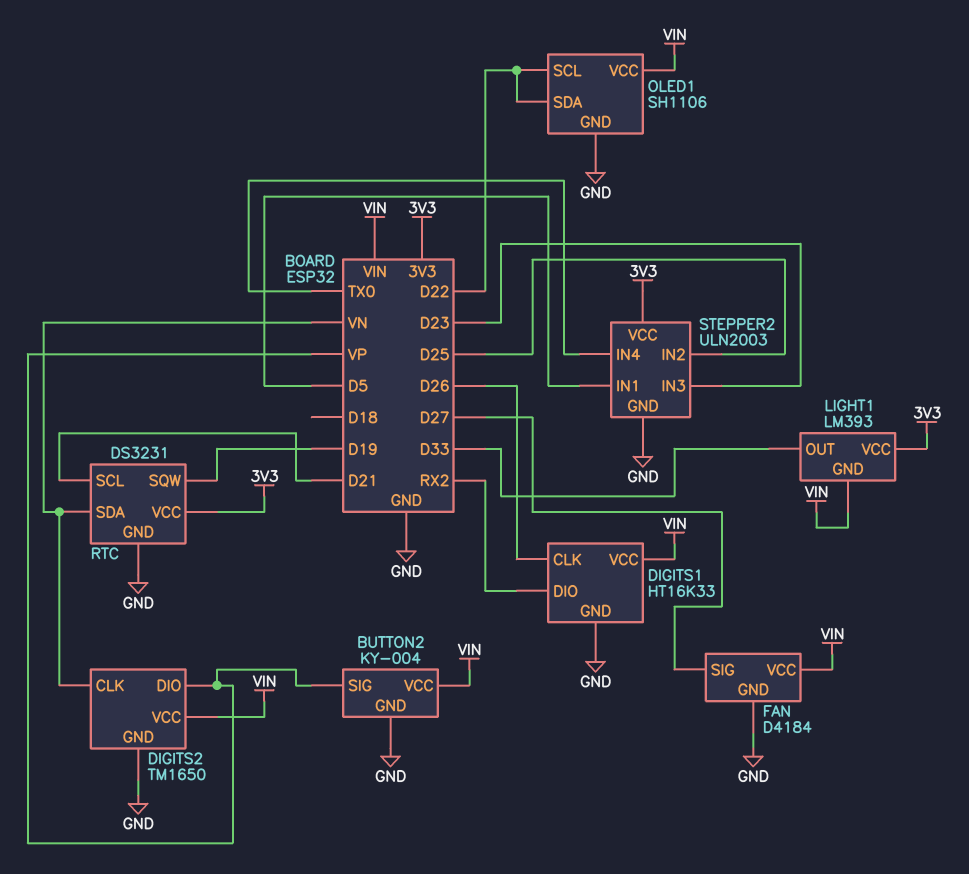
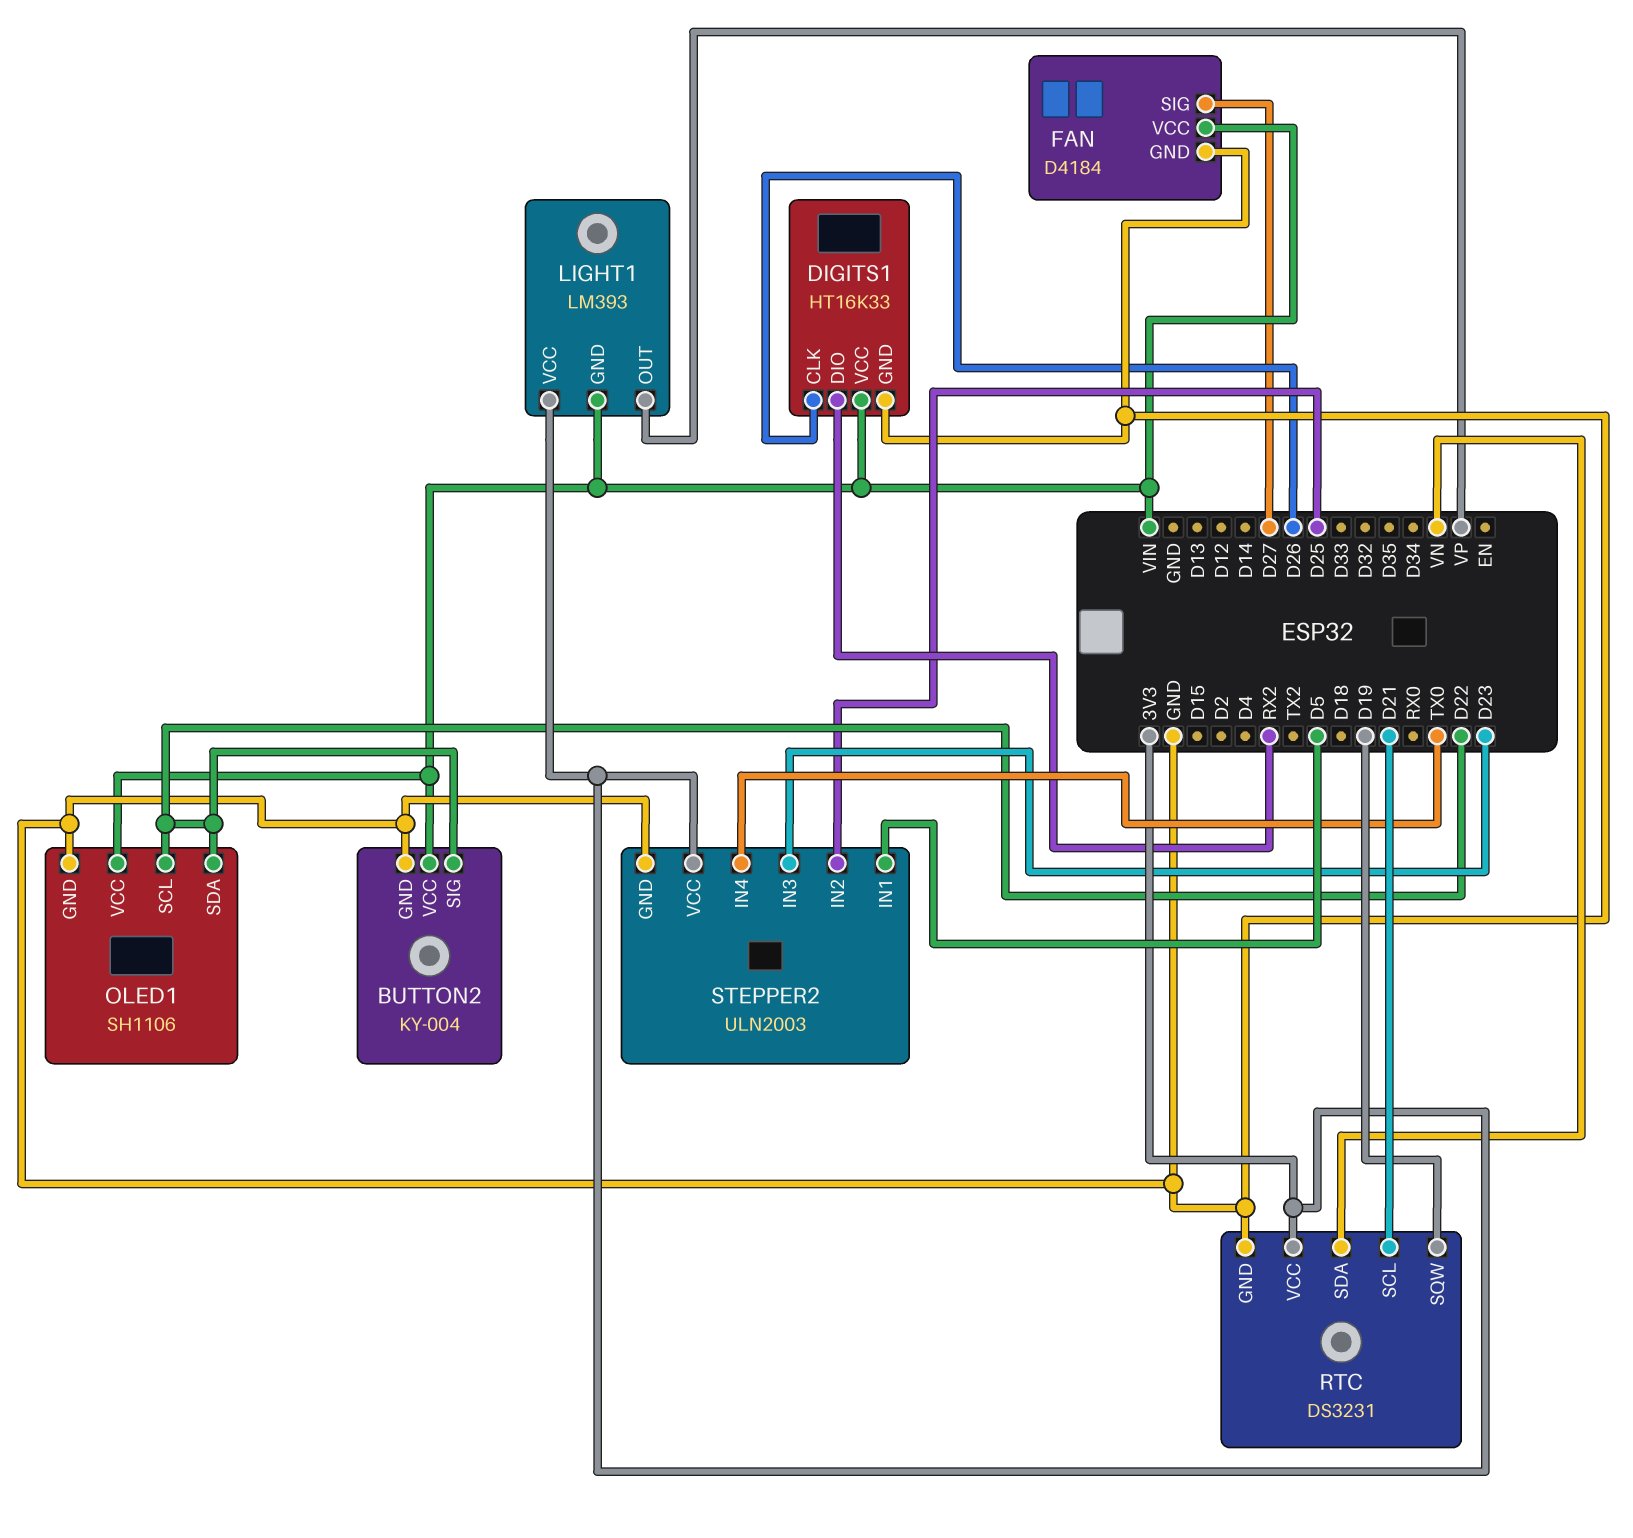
BUTTON2 pin SIG: VP -> D22
DIGITS2: TM1650 -> none
DIGITS2 pin CLK: VN -> none
DIGITS2 pin DIO: VP -> none
DIGITS2 pin GND: GND -> none
DIGITS2 pin VCC: VIN -> none
LIGHT1 pin OUT: D33 -> VP

